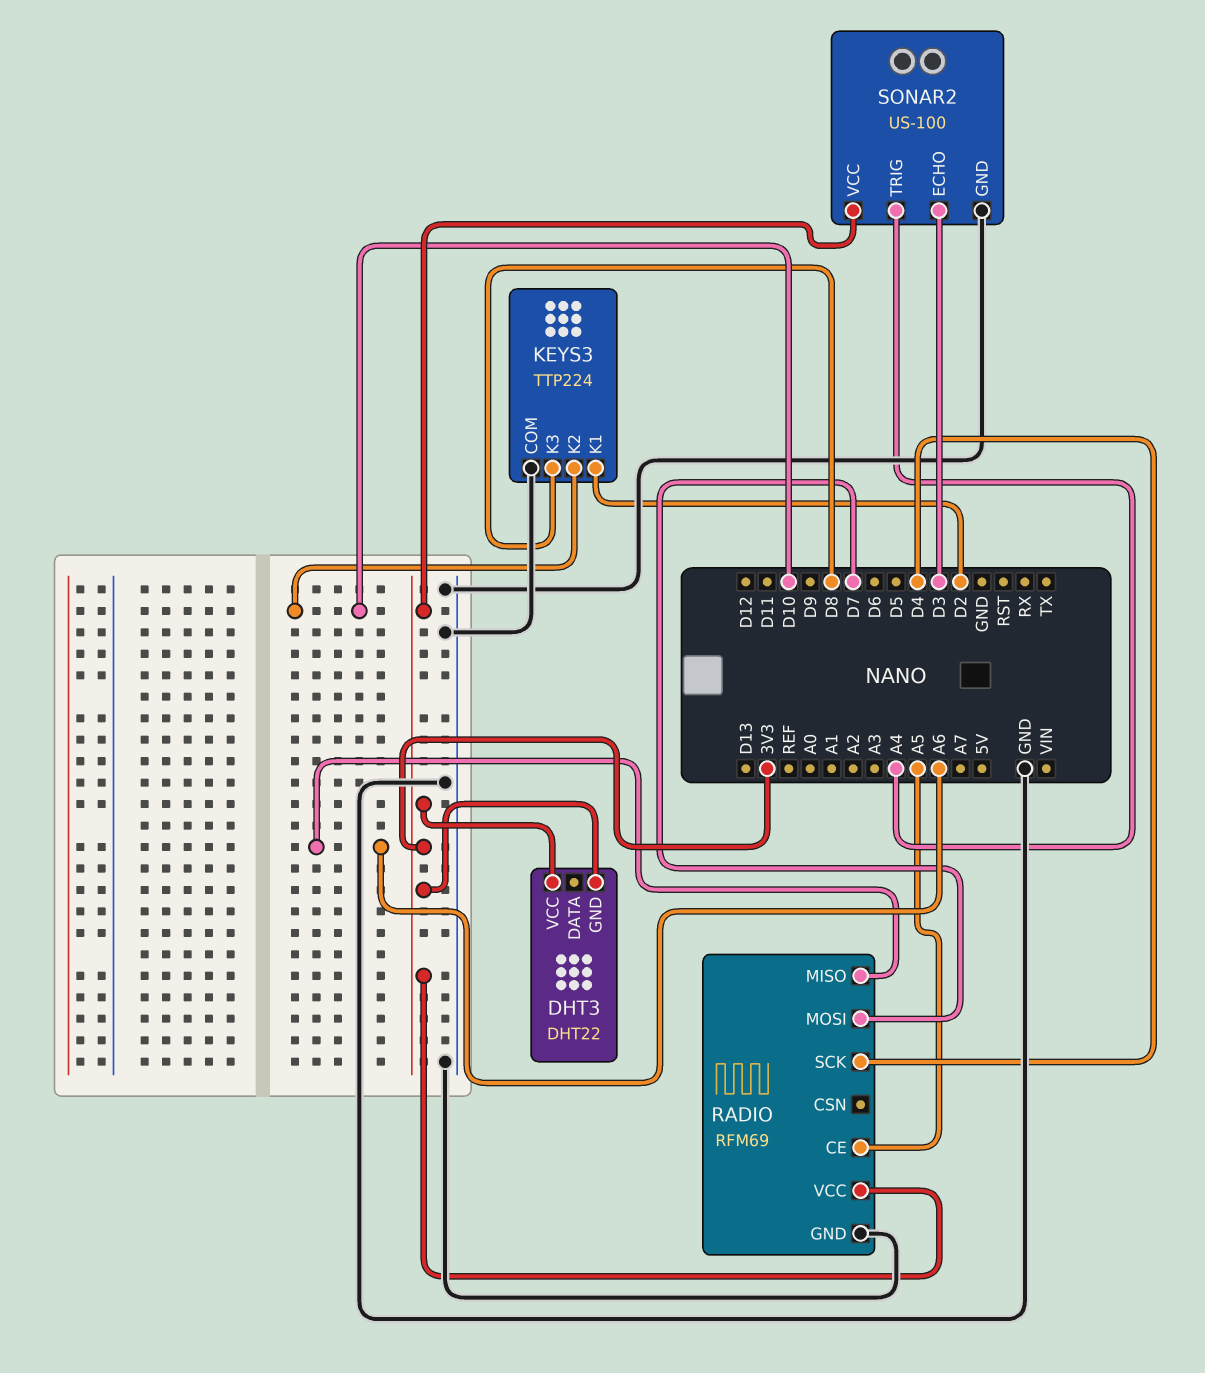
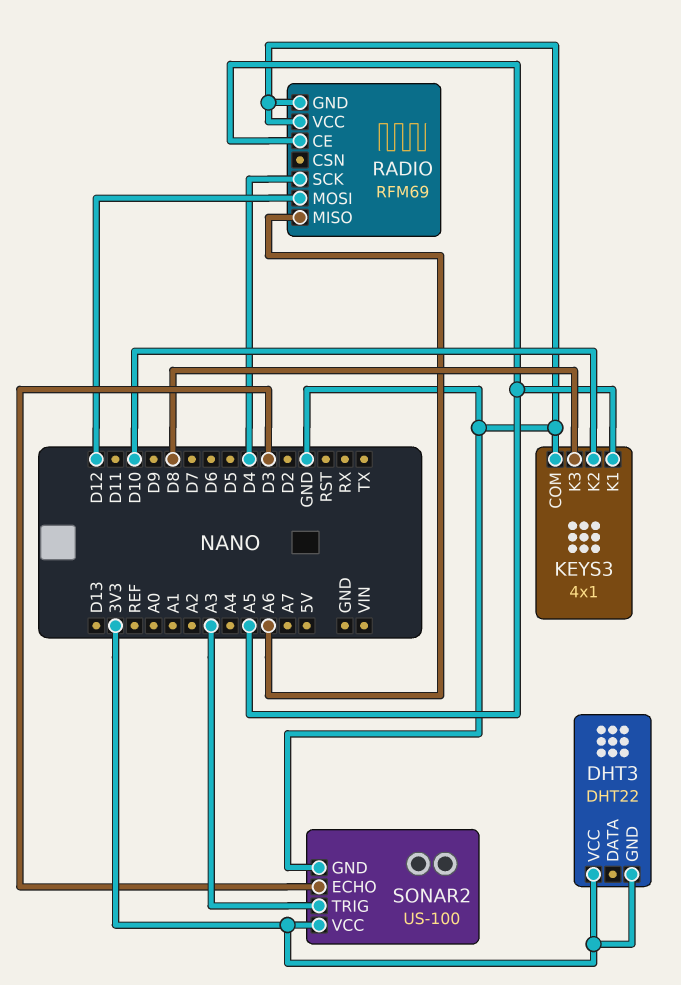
KEYS3: TTP224 -> 4x1
KEYS3 pin K1: D2 -> A5
RADIO pin MOSI: D7 -> D12
RADIO pin VCC: 3V3 -> GND
SONAR2 pin TRIG: A4 -> A3

